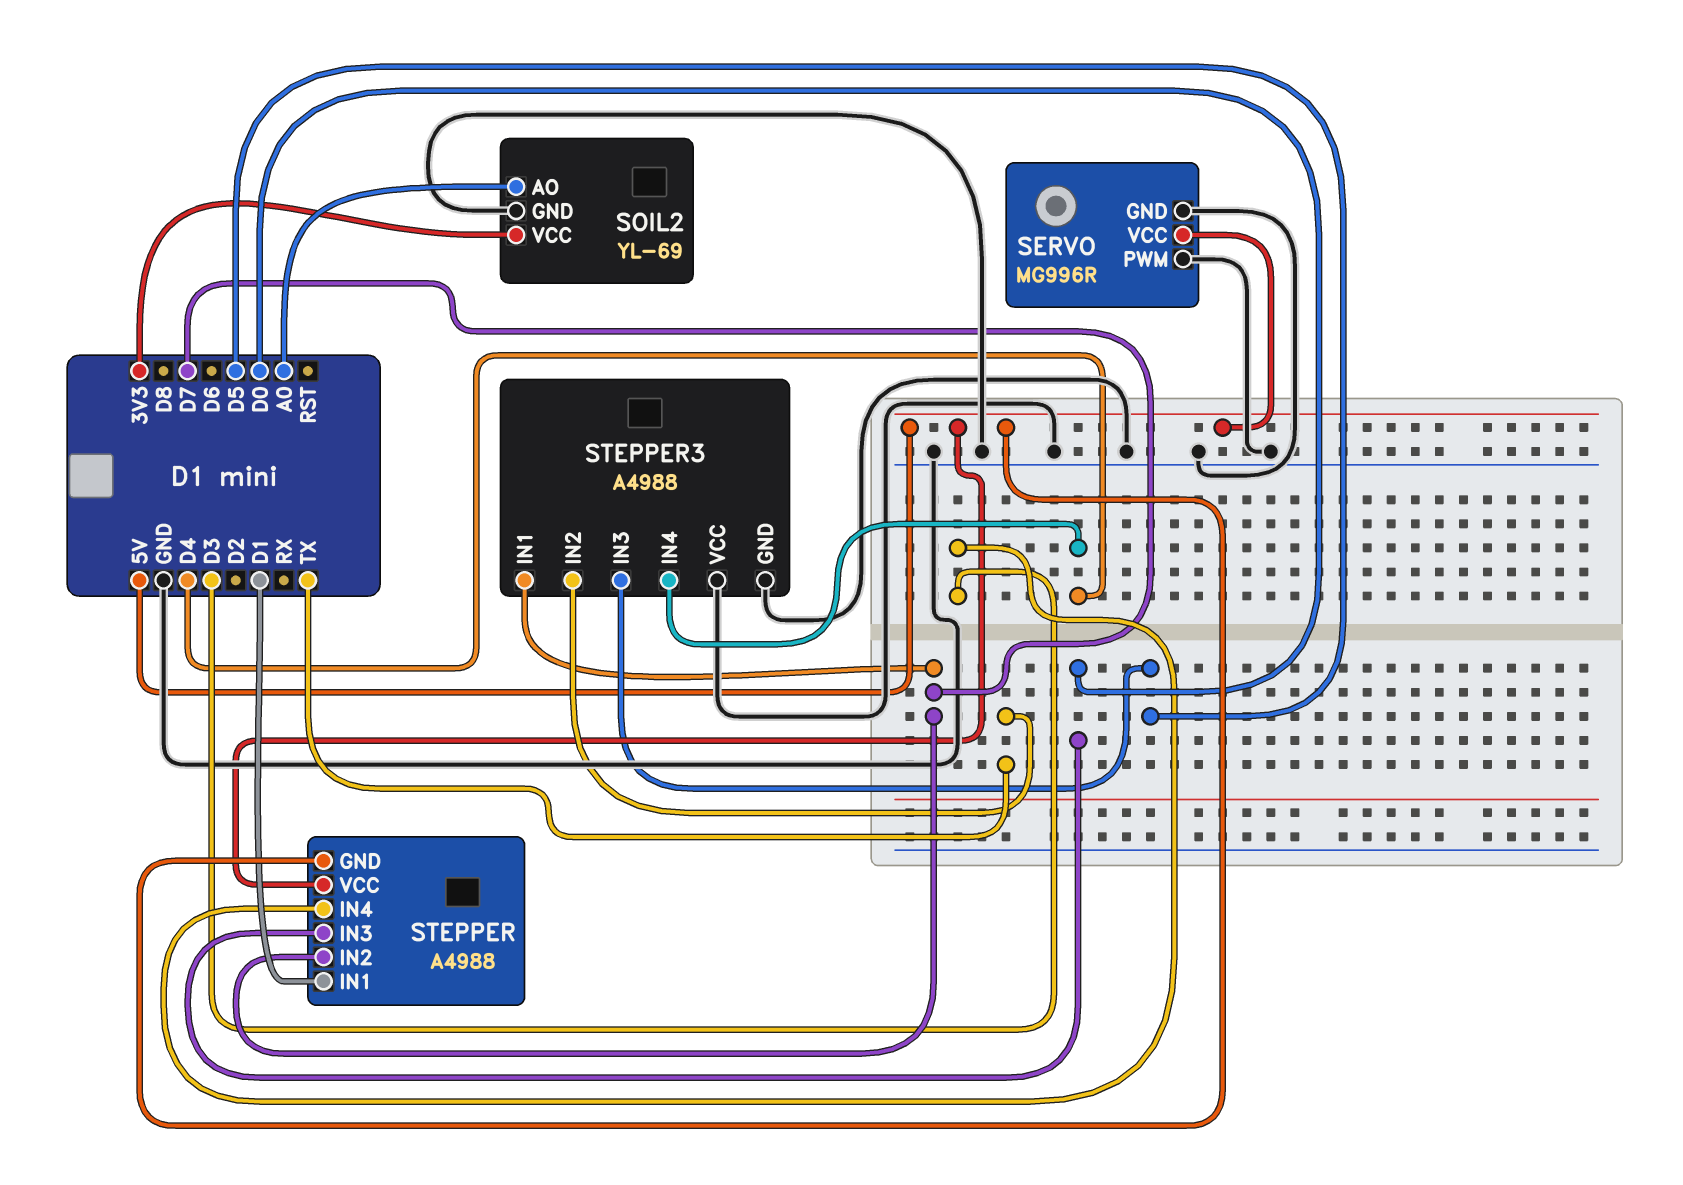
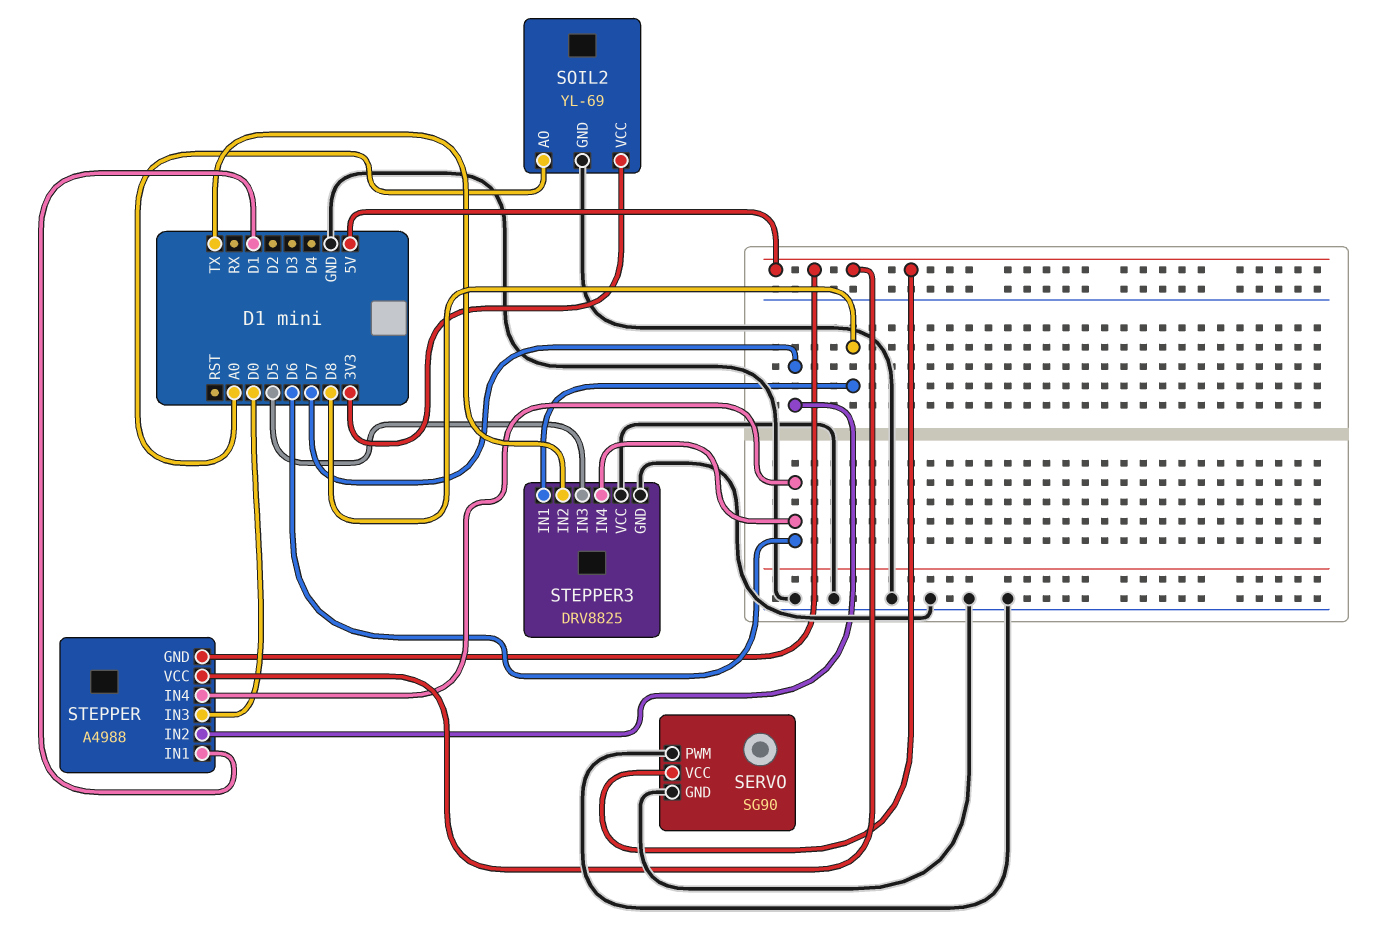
SERVO: MG996R -> SG90
STEPPER pin IN4: D3 -> D6
STEPPER3: A4988 -> DRV8825
STEPPER3 pin IN1: D7 -> D8
STEPPER3 pin IN4: D4 -> D6

